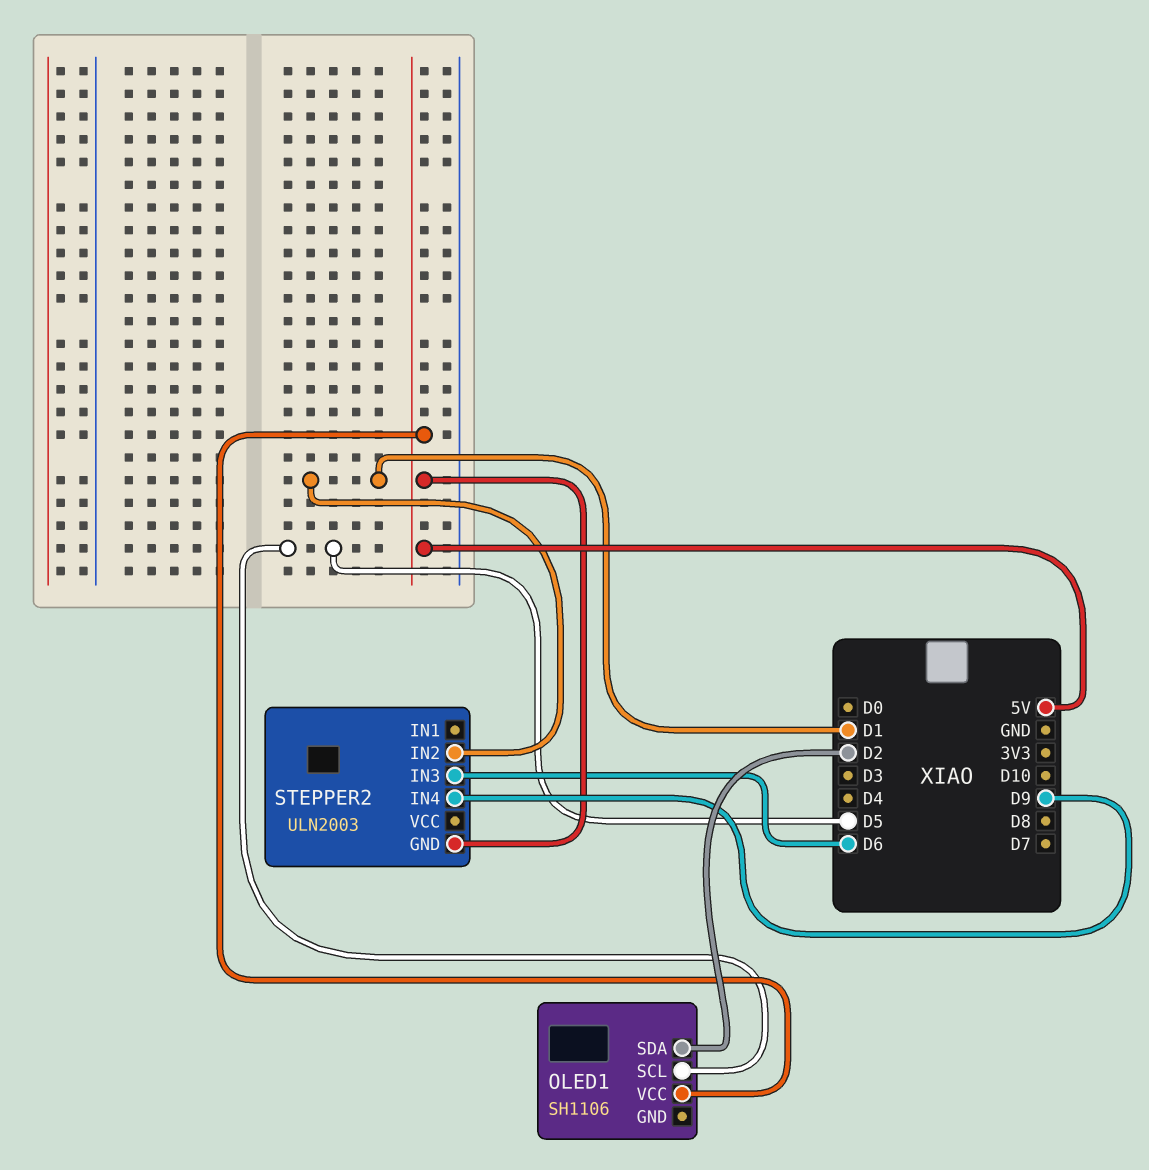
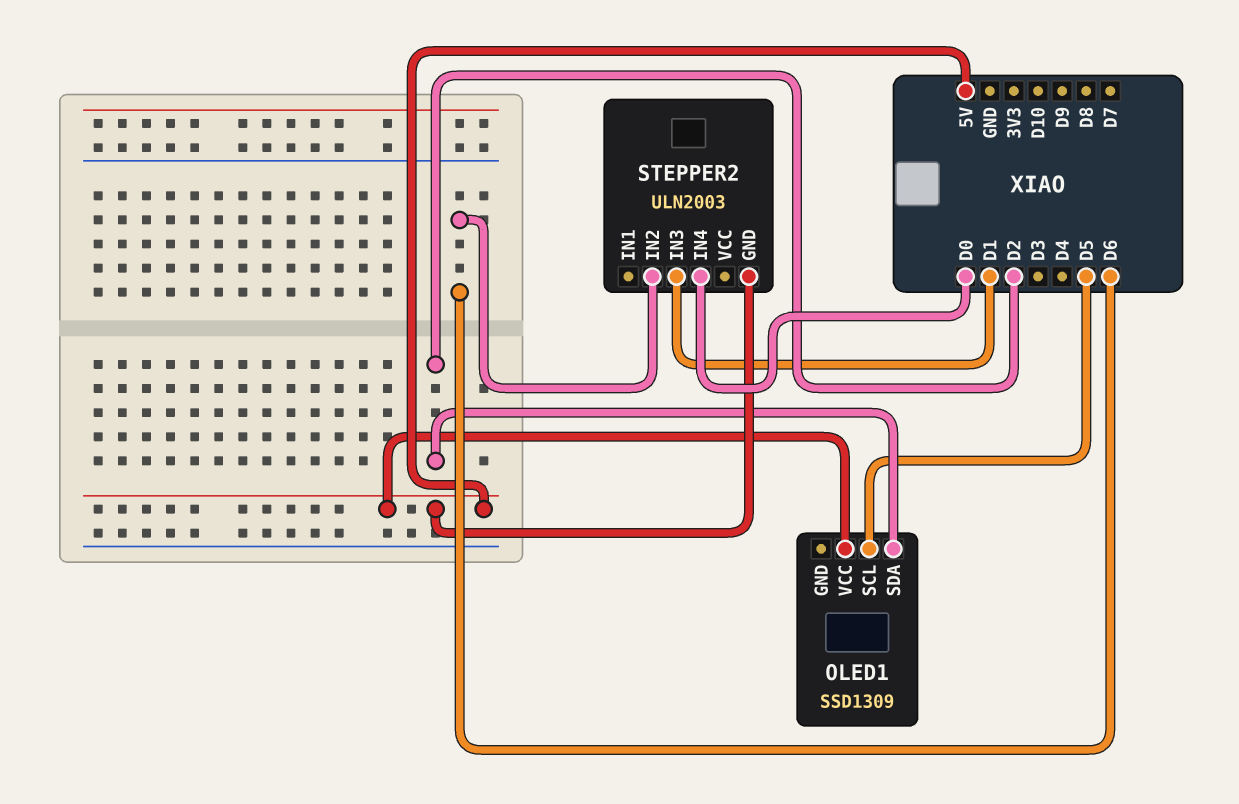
OLED1: SH1106 -> SSD1309
STEPPER2 pin IN2: D1 -> D6
STEPPER2 pin IN3: D6 -> D1
STEPPER2 pin IN4: D9 -> D0

